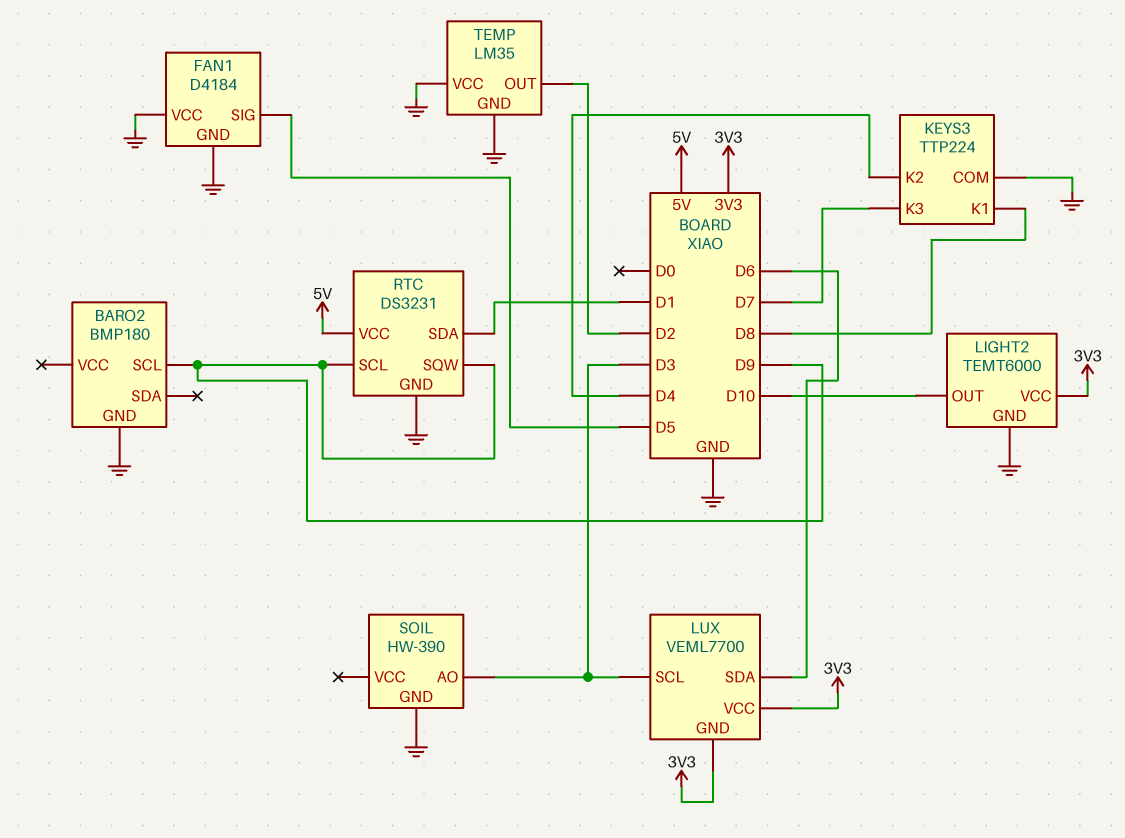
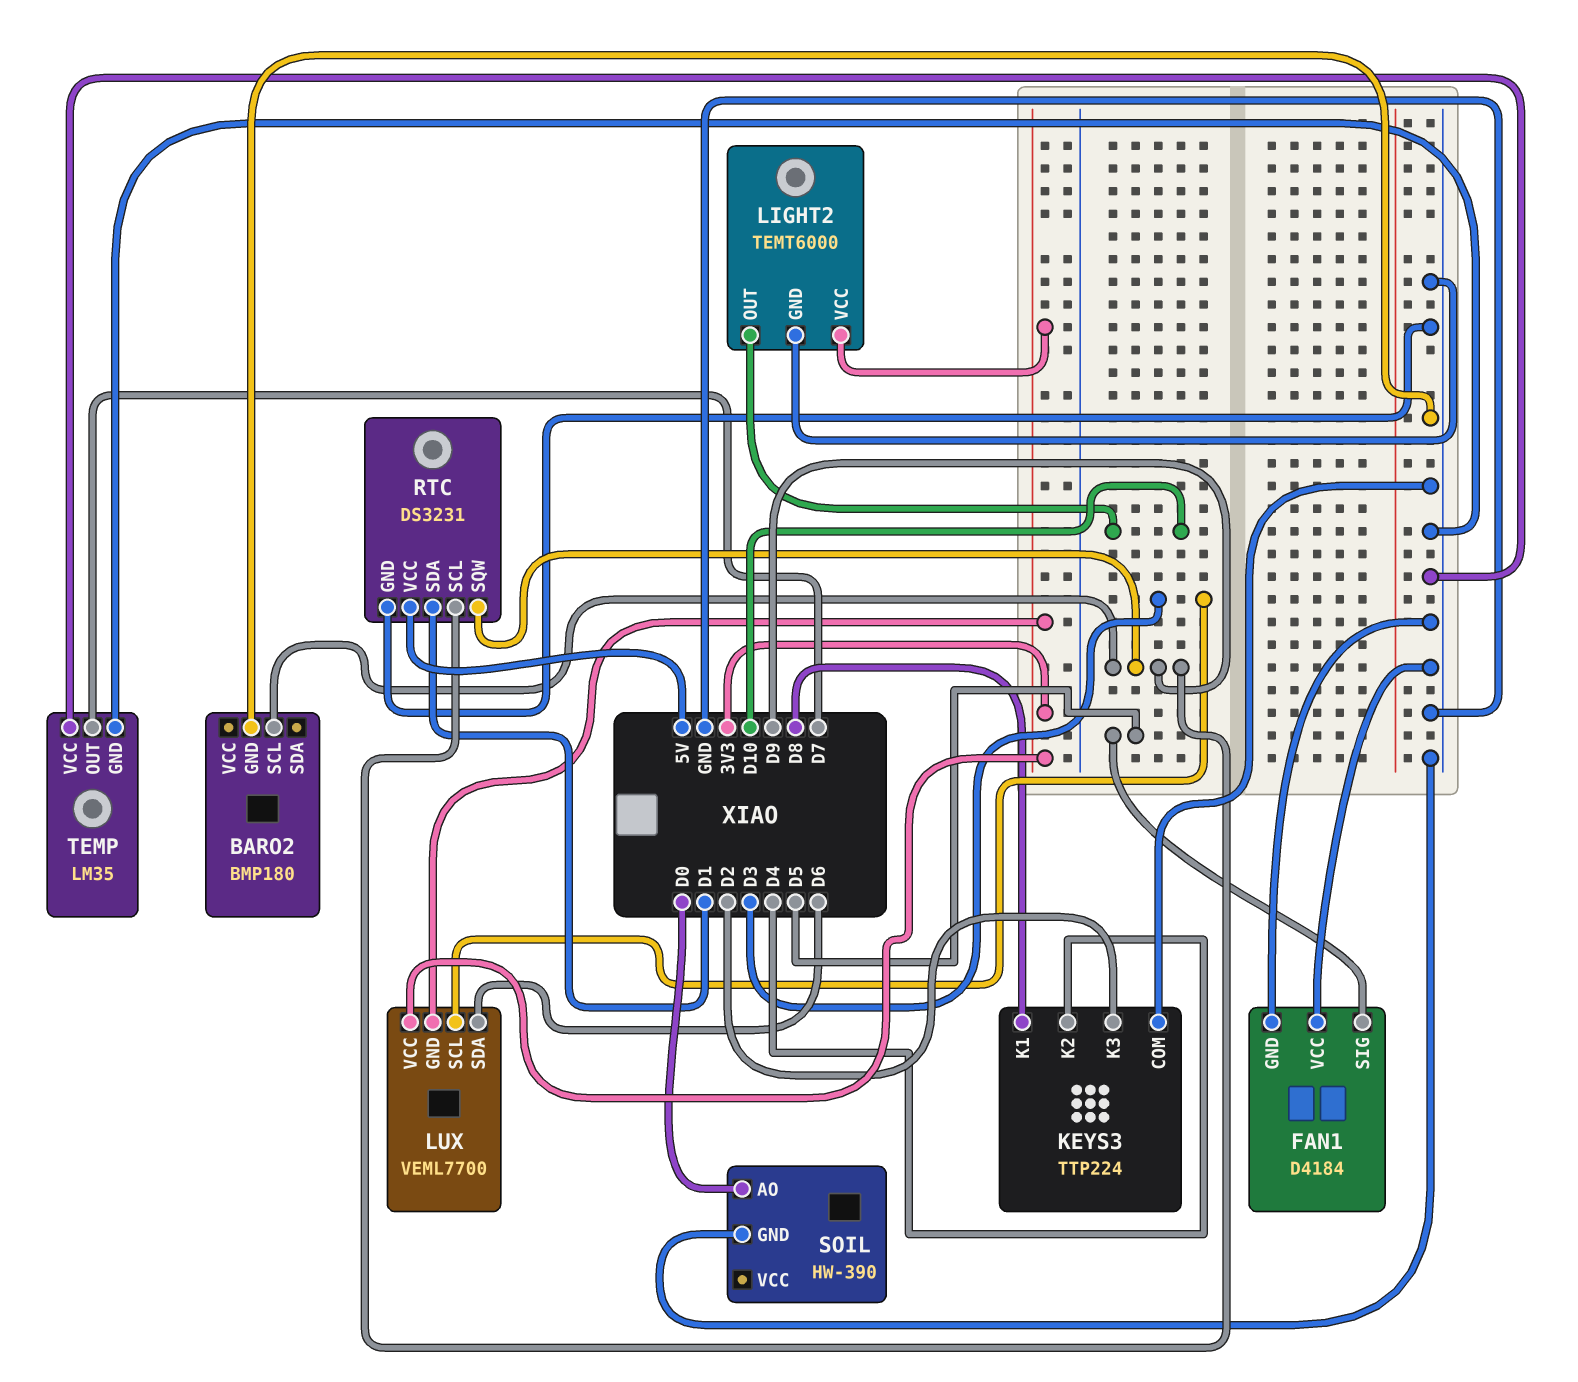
KEYS3 pin K3: D7 -> D2
SOIL pin AO: D3 -> D0
TEMP pin OUT: D2 -> D7

